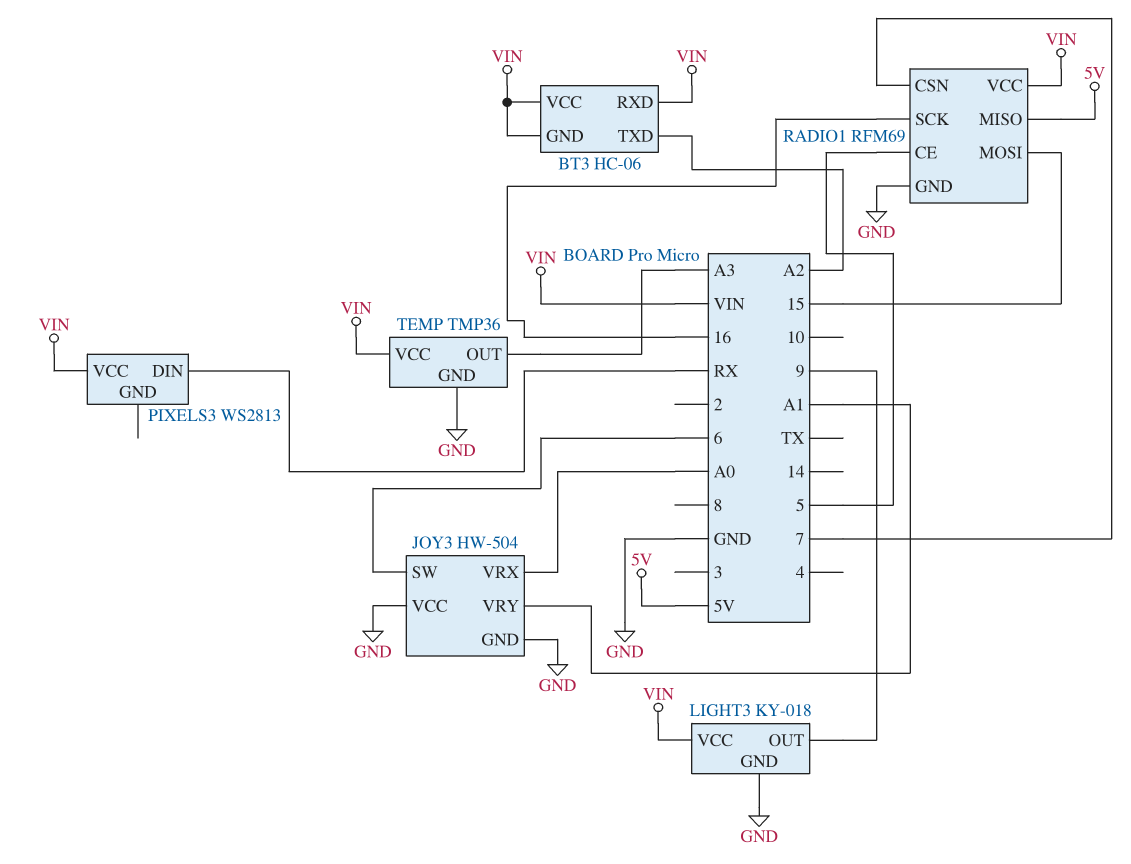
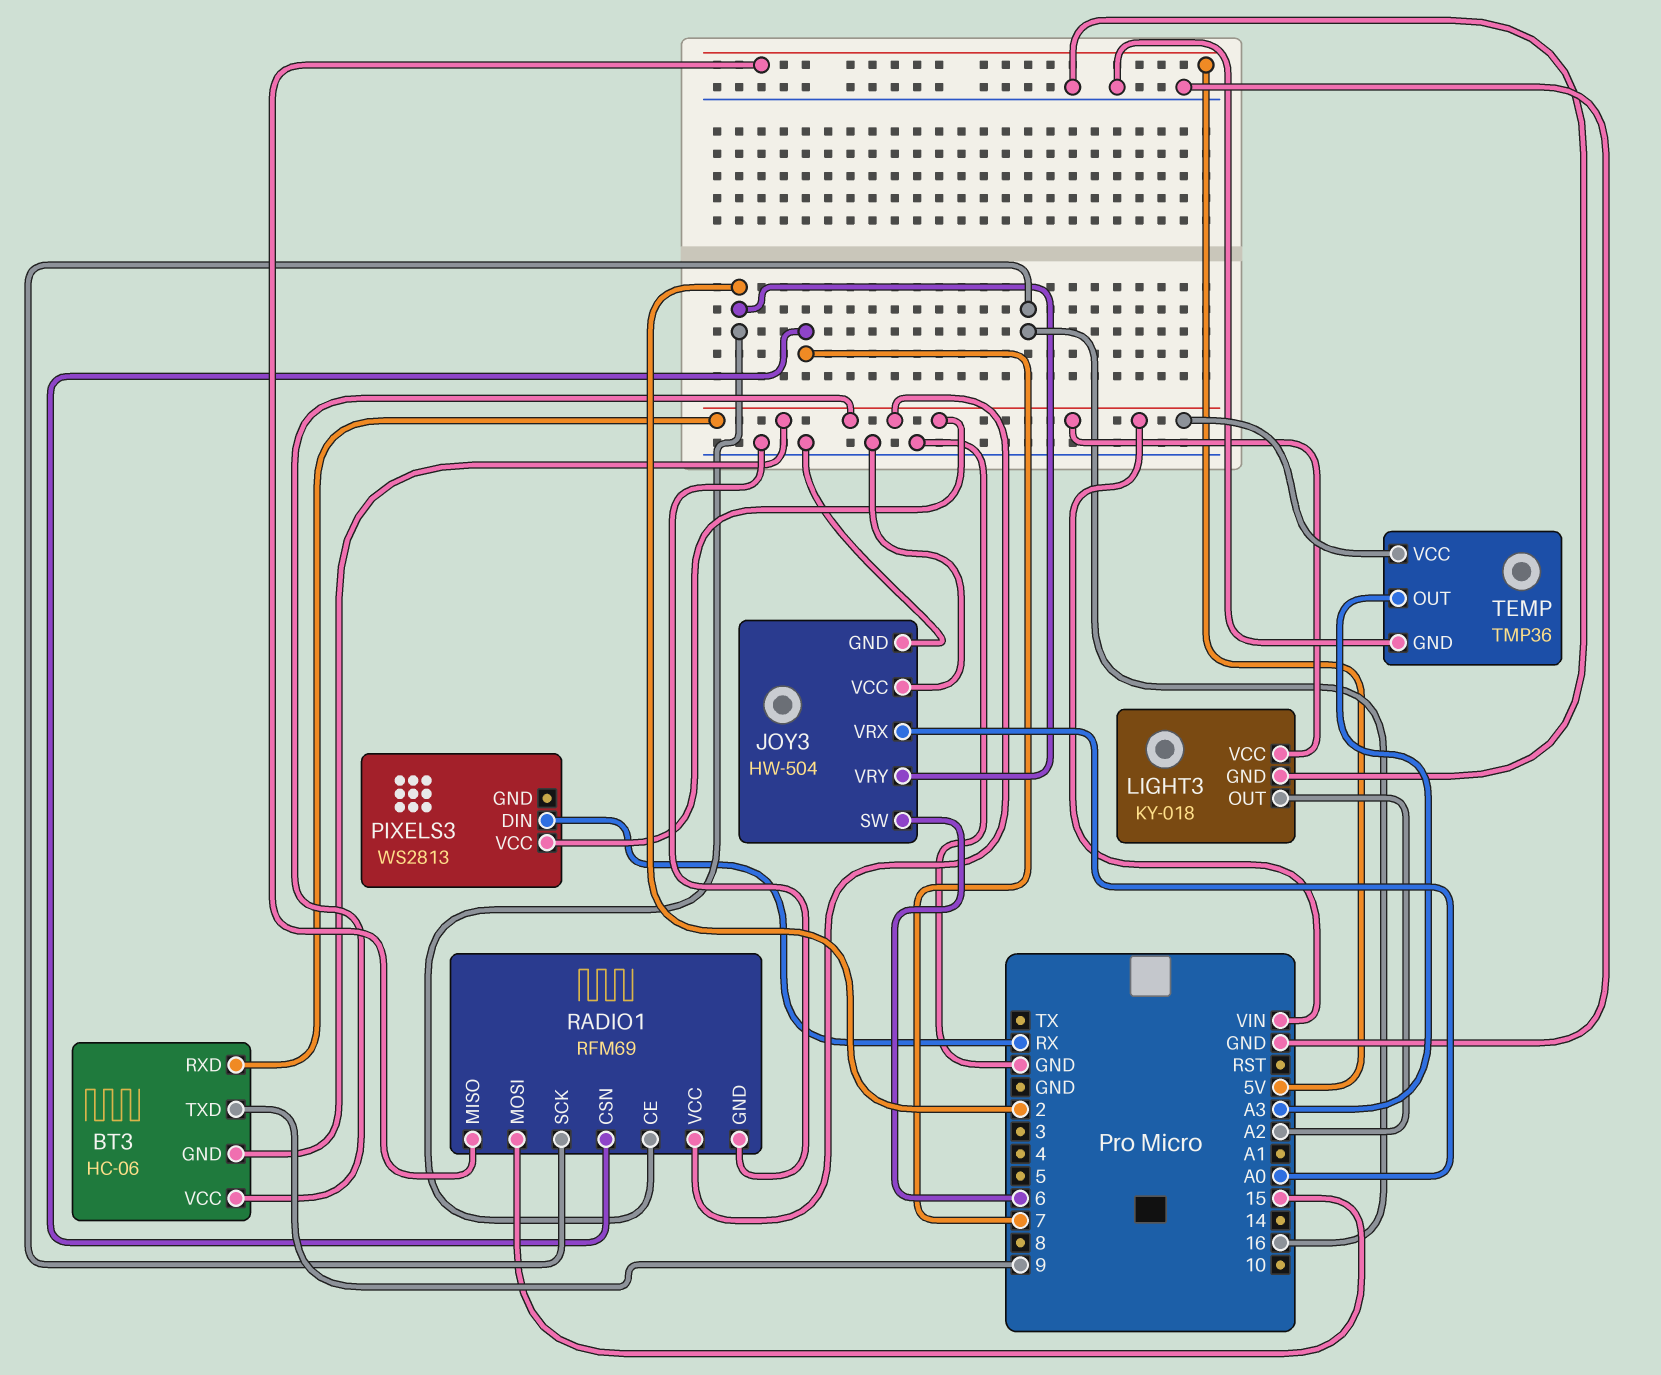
BT3 pin TXD: A2 -> 9
JOY3 pin VRY: A1 -> 2
LIGHT3 pin OUT: 9 -> A2
RADIO1 pin CE: 5 -> 2

